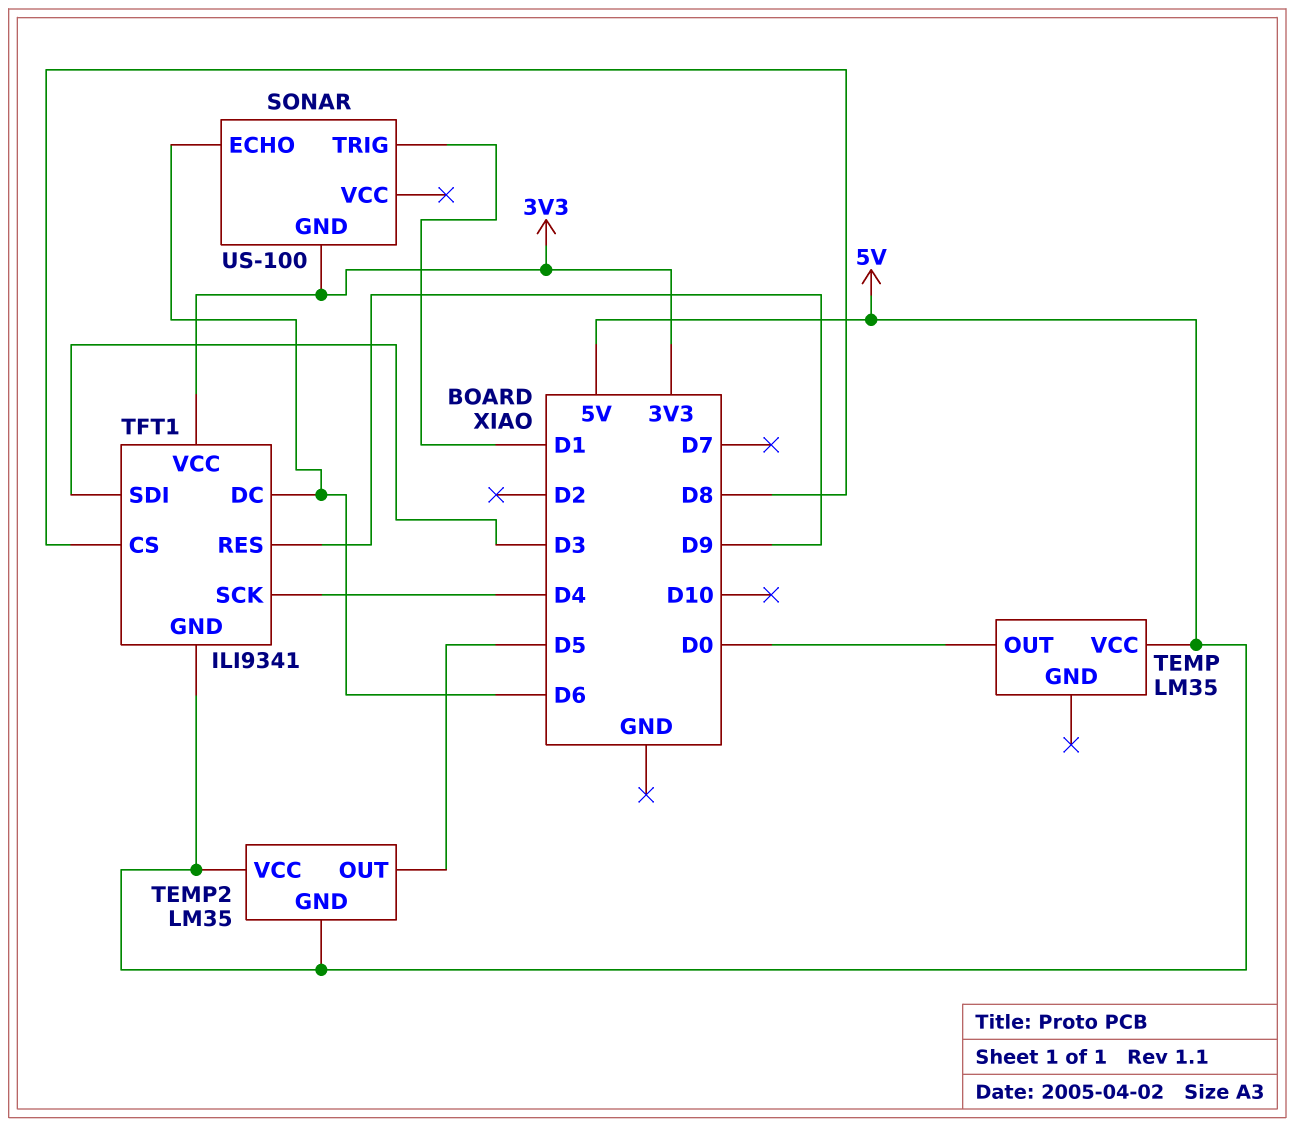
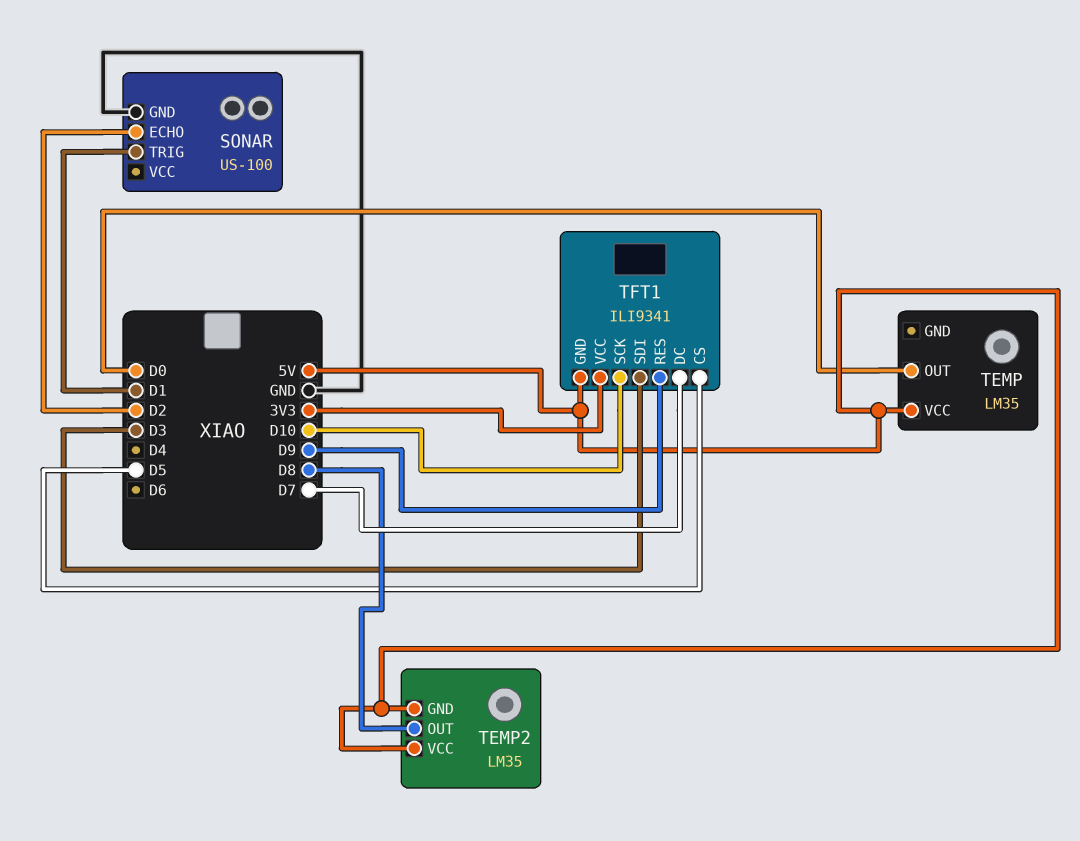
SONAR pin ECHO: D6 -> D2
SONAR pin GND: 3V3 -> GND
TEMP2 pin OUT: D5 -> D8
TFT1 pin CS: D8 -> D5
TFT1 pin DC: D6 -> D7
TFT1 pin SCK: D4 -> D10

